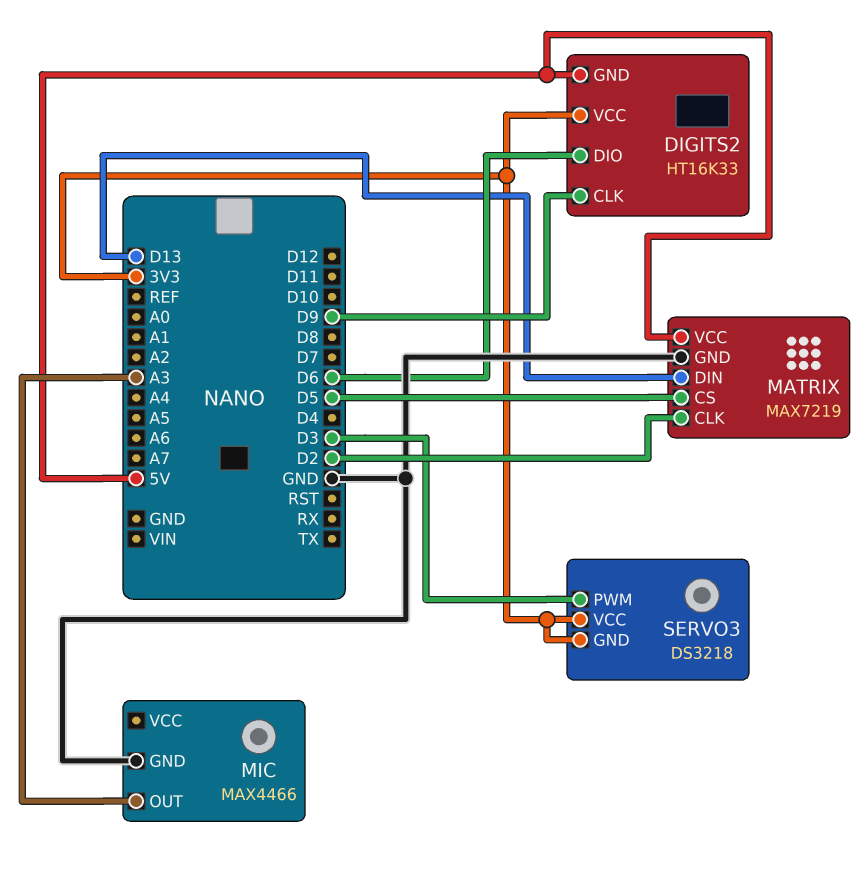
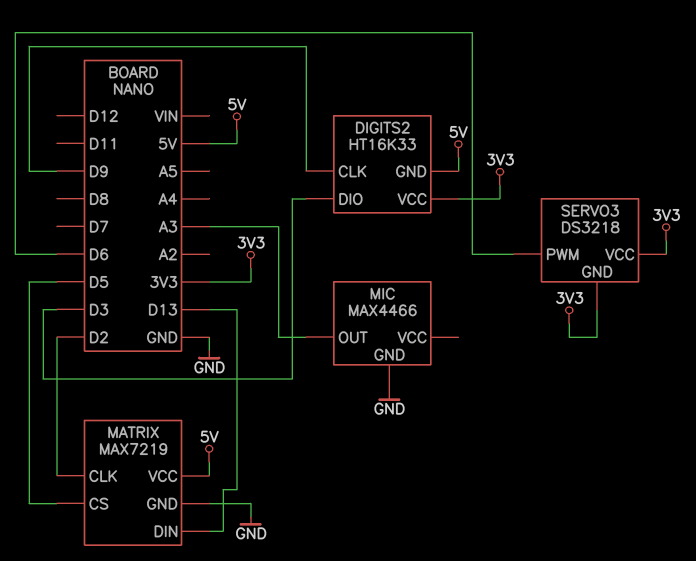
DIGITS2 pin DIO: D6 -> D3
SERVO3 pin PWM: D3 -> D6

